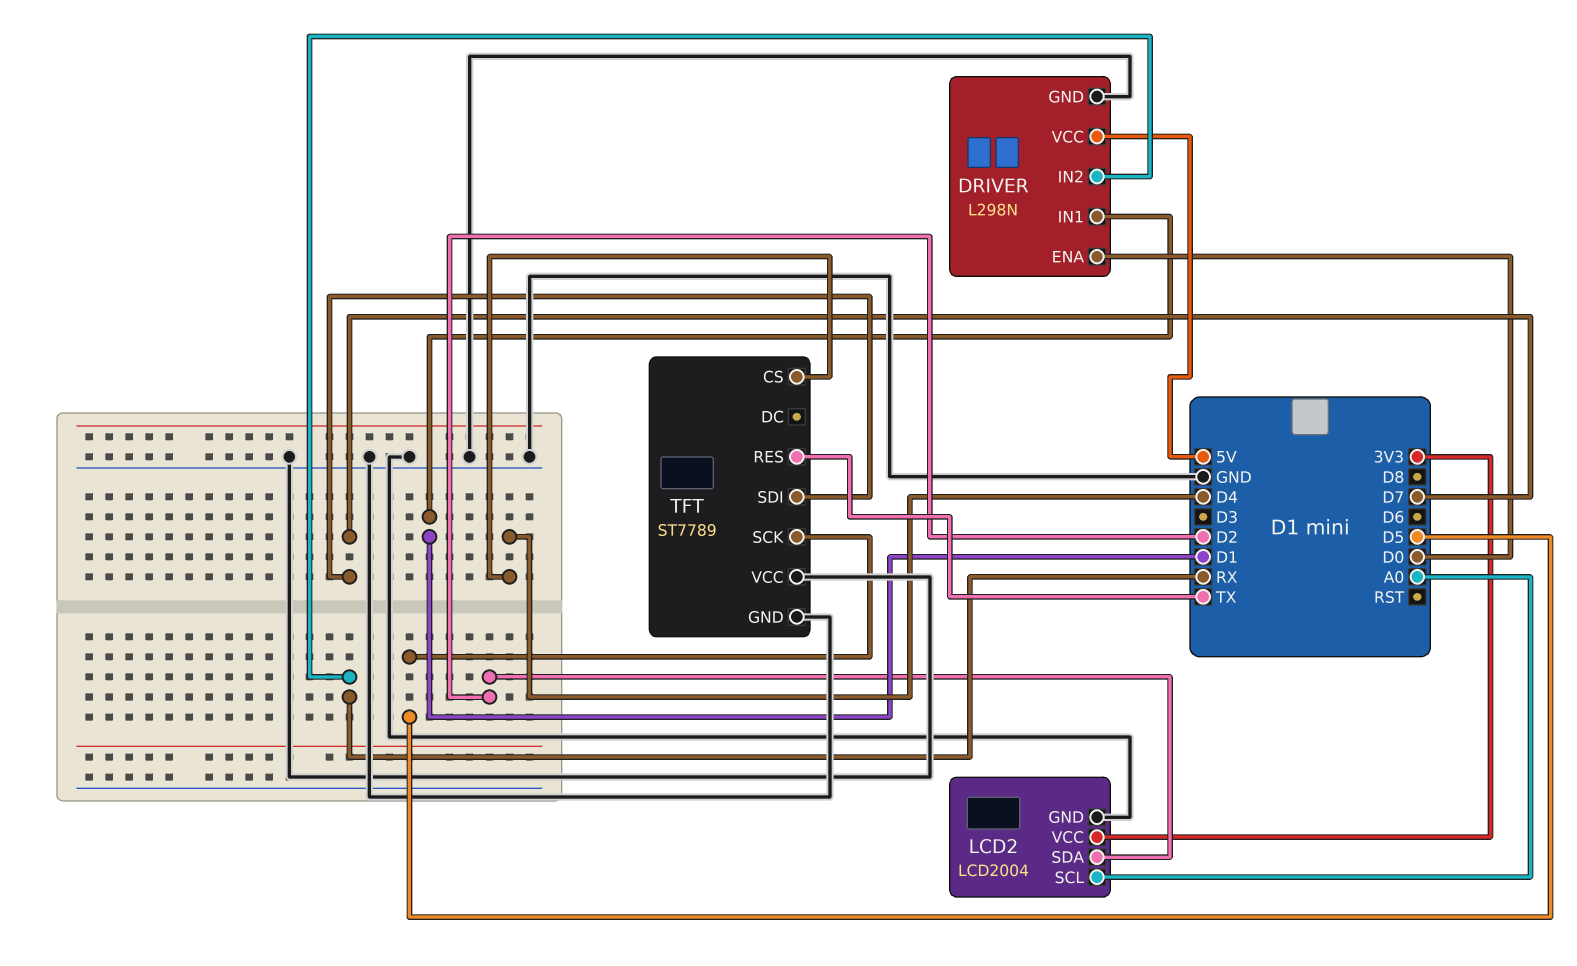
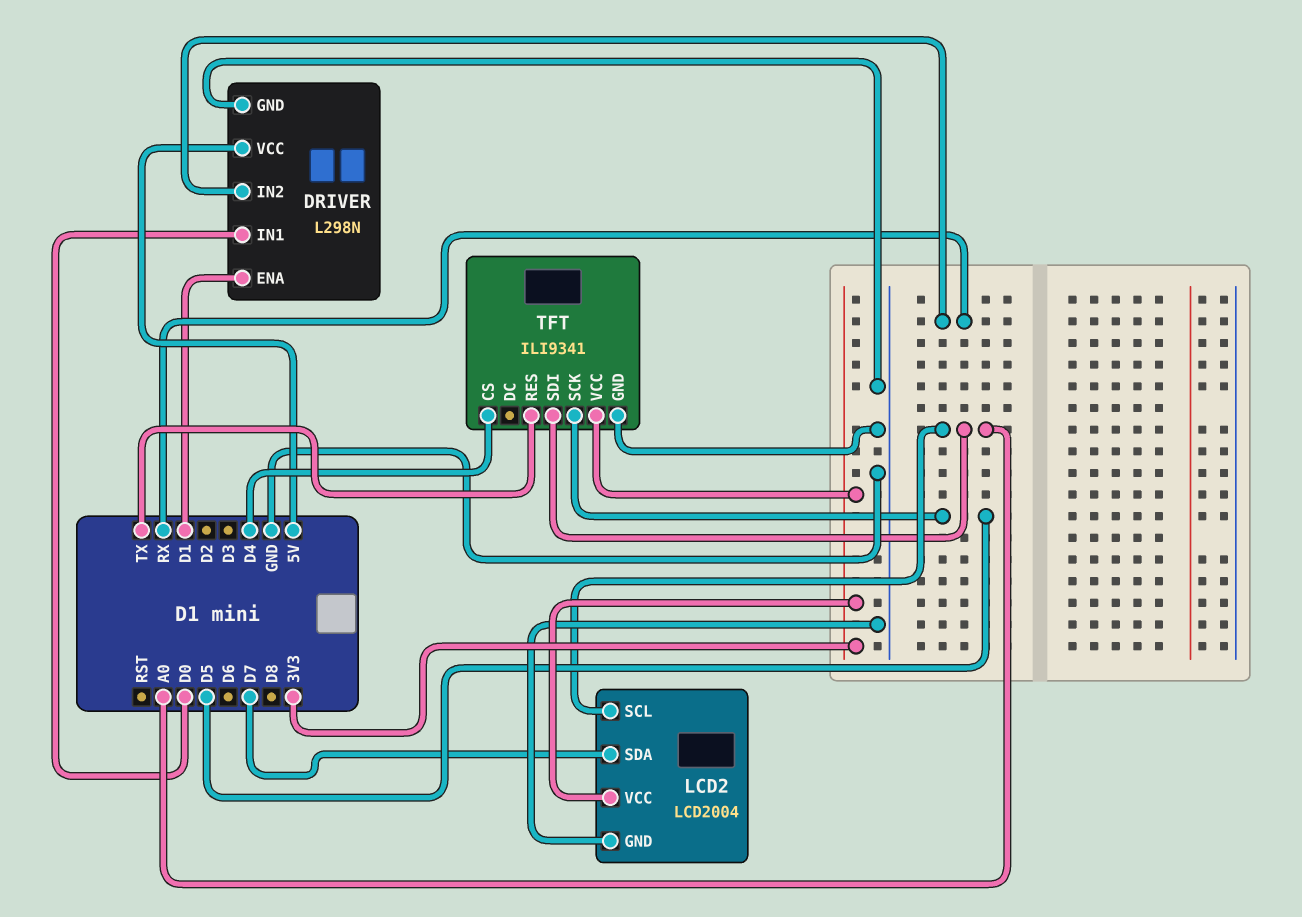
DRIVER pin ENA: D0 -> D1
DRIVER pin IN1: D1 -> D0
LCD2 pin SDA: D2 -> D7
TFT: ST7789 -> ILI9341
TFT pin SDI: D7 -> A0
TFT pin VCC: GND -> 3V3

